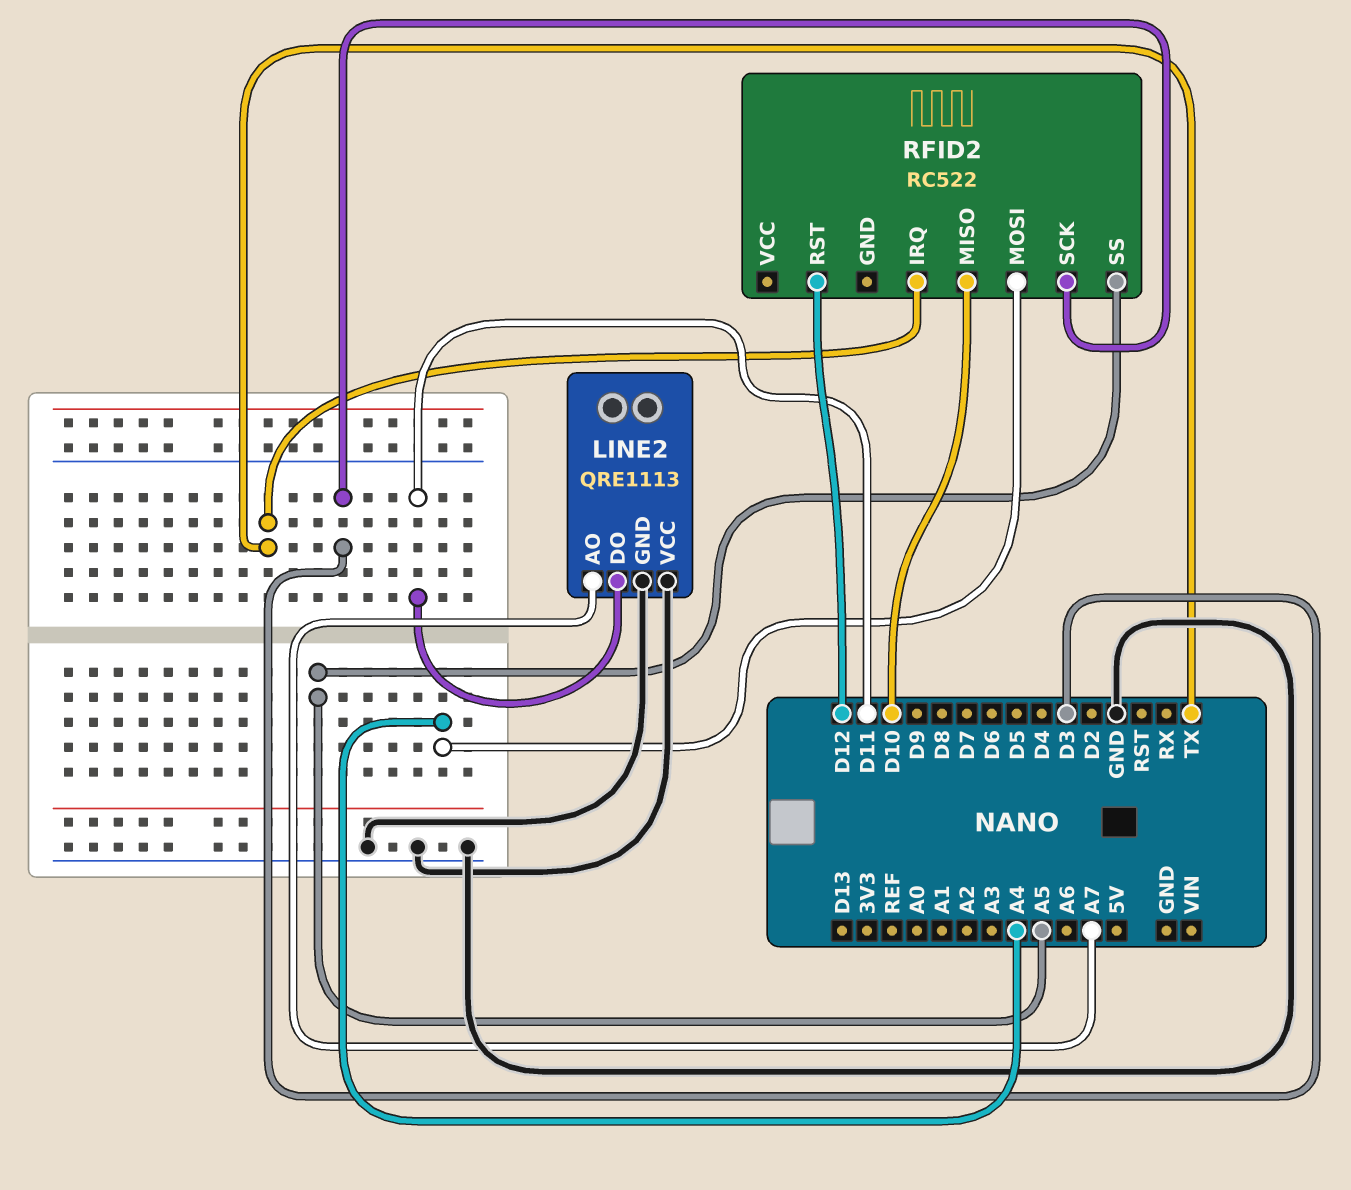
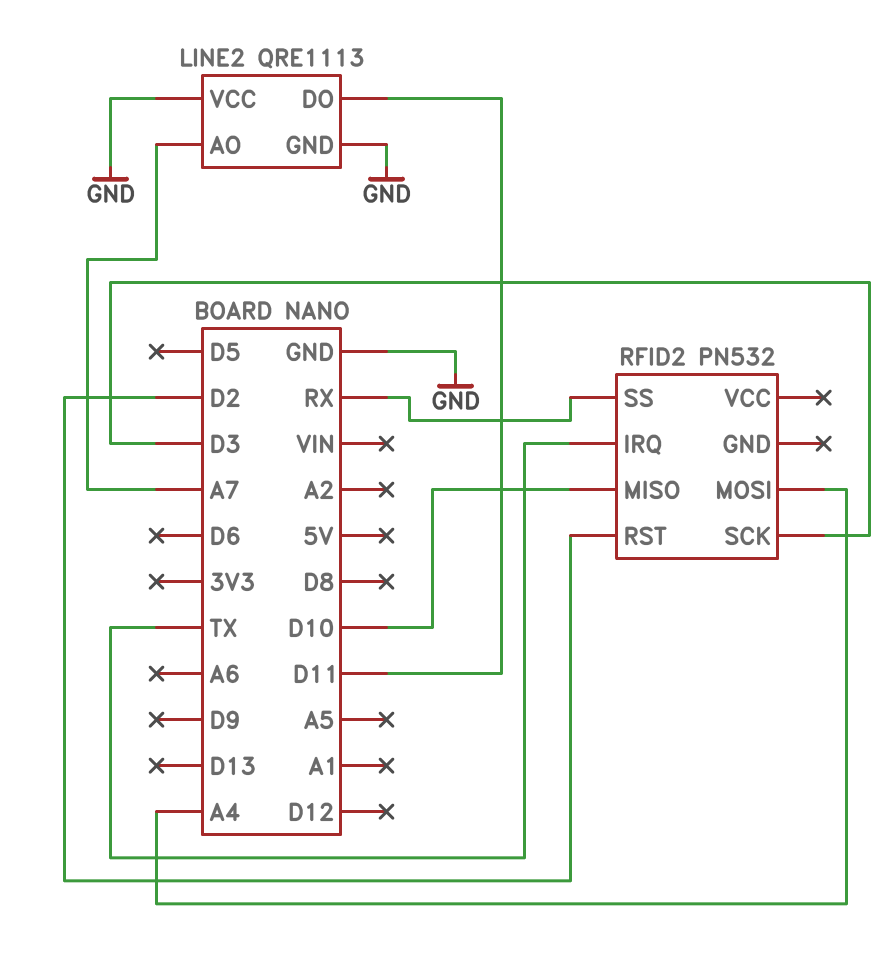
RFID2: RC522 -> PN532
RFID2 pin RST: D12 -> D2
RFID2 pin SS: A5 -> RX

